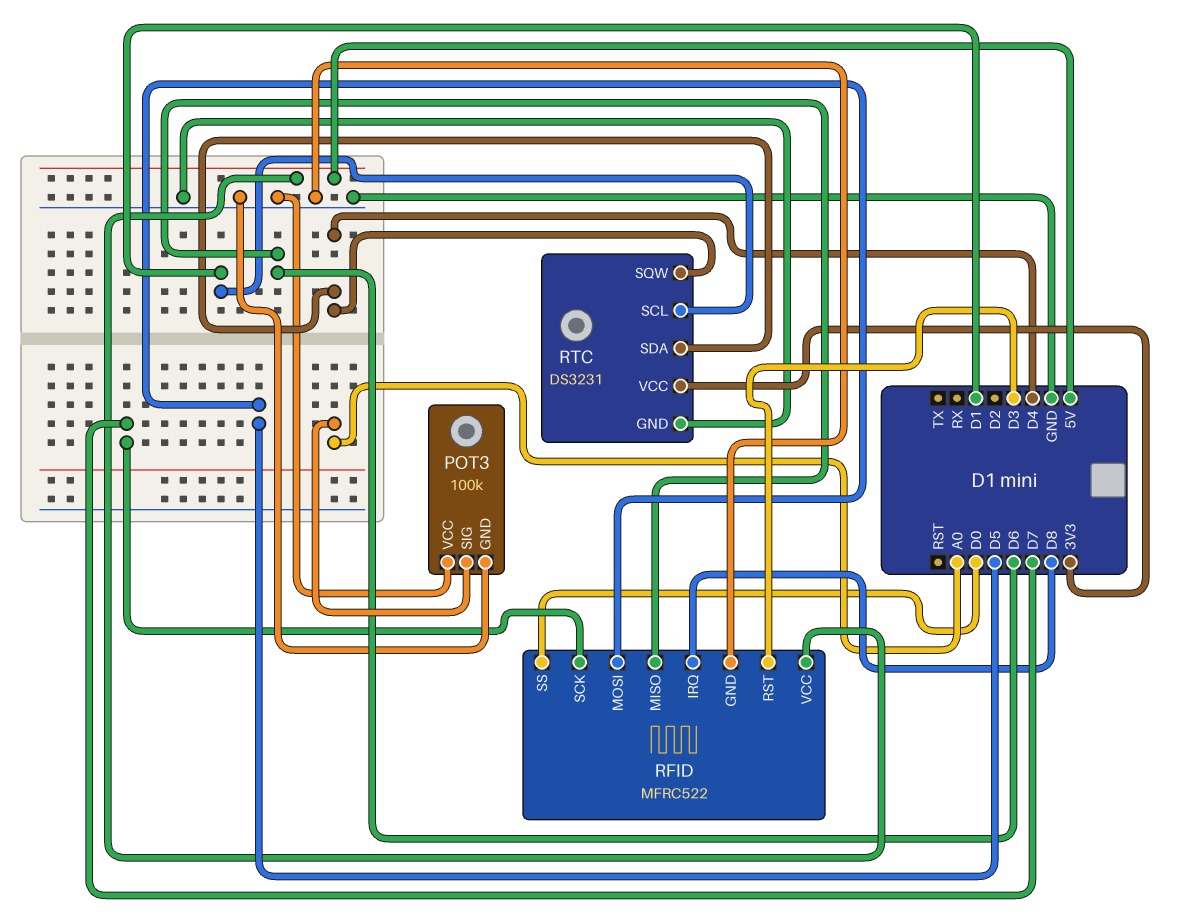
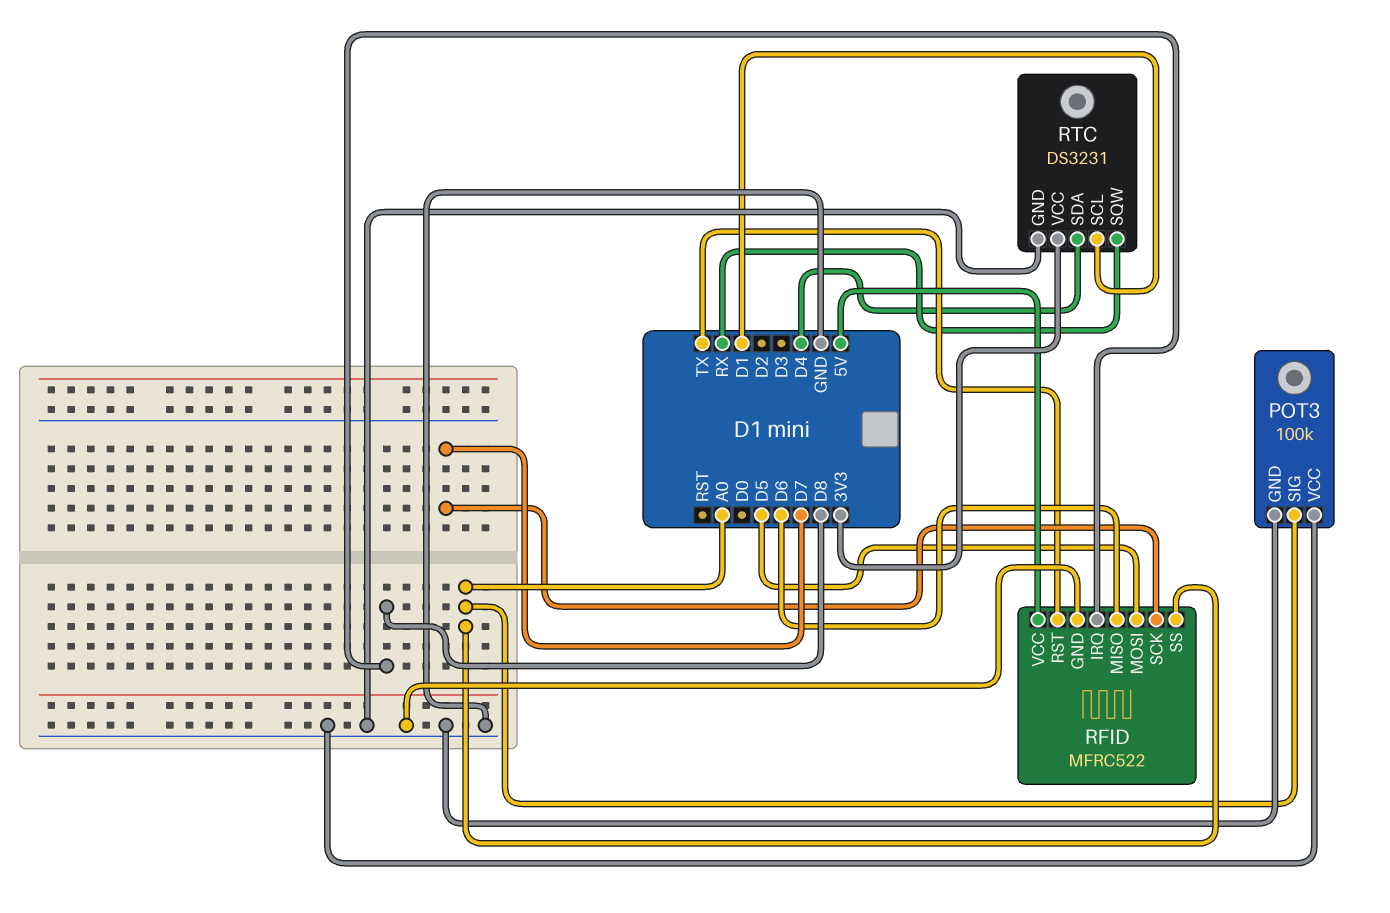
RFID pin RST: D3 -> TX
RFID pin SS: D0 -> A0
RTC pin SQW: D4 -> RX

